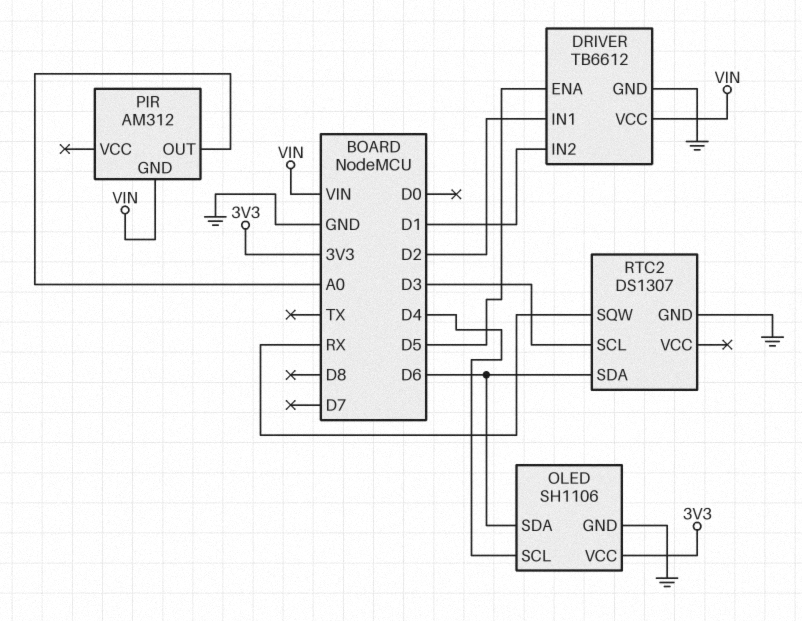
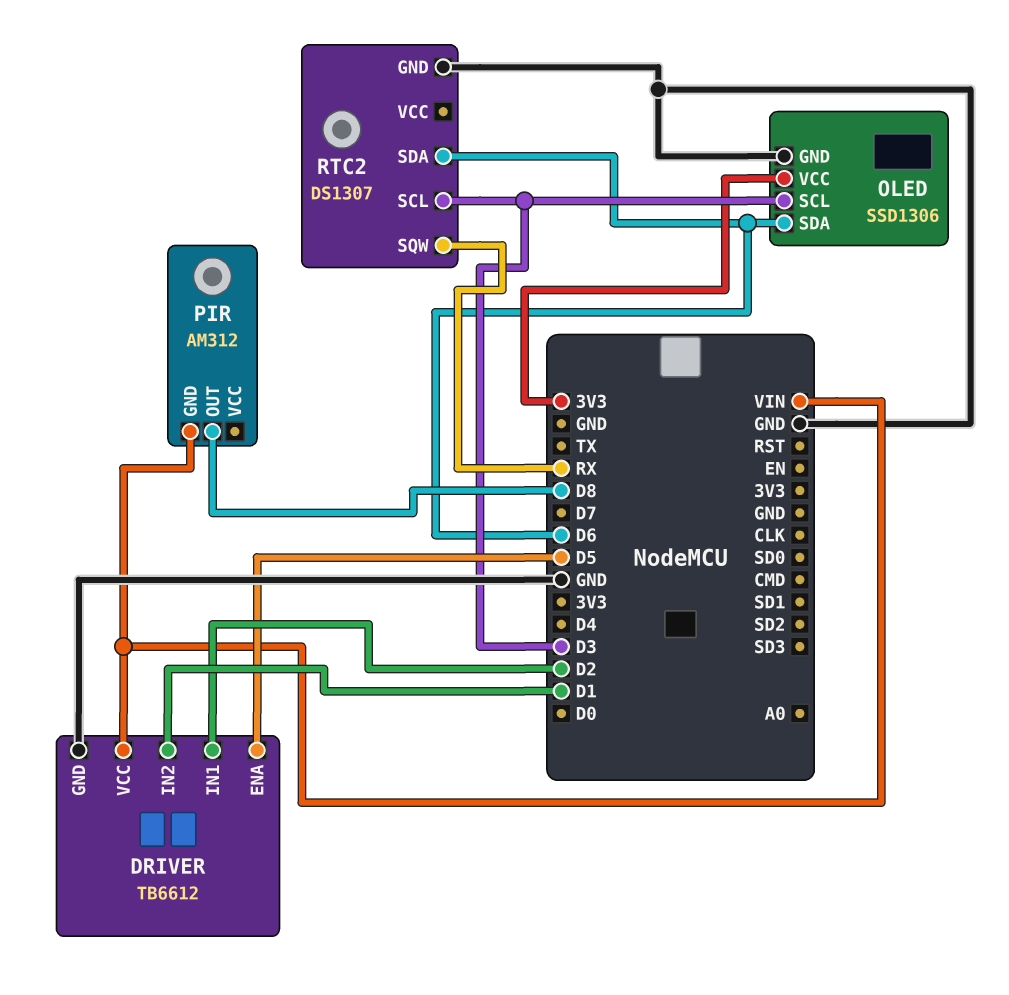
OLED: SH1106 -> SSD1306
OLED pin SCL: D4 -> D3
PIR pin OUT: A0 -> D8

